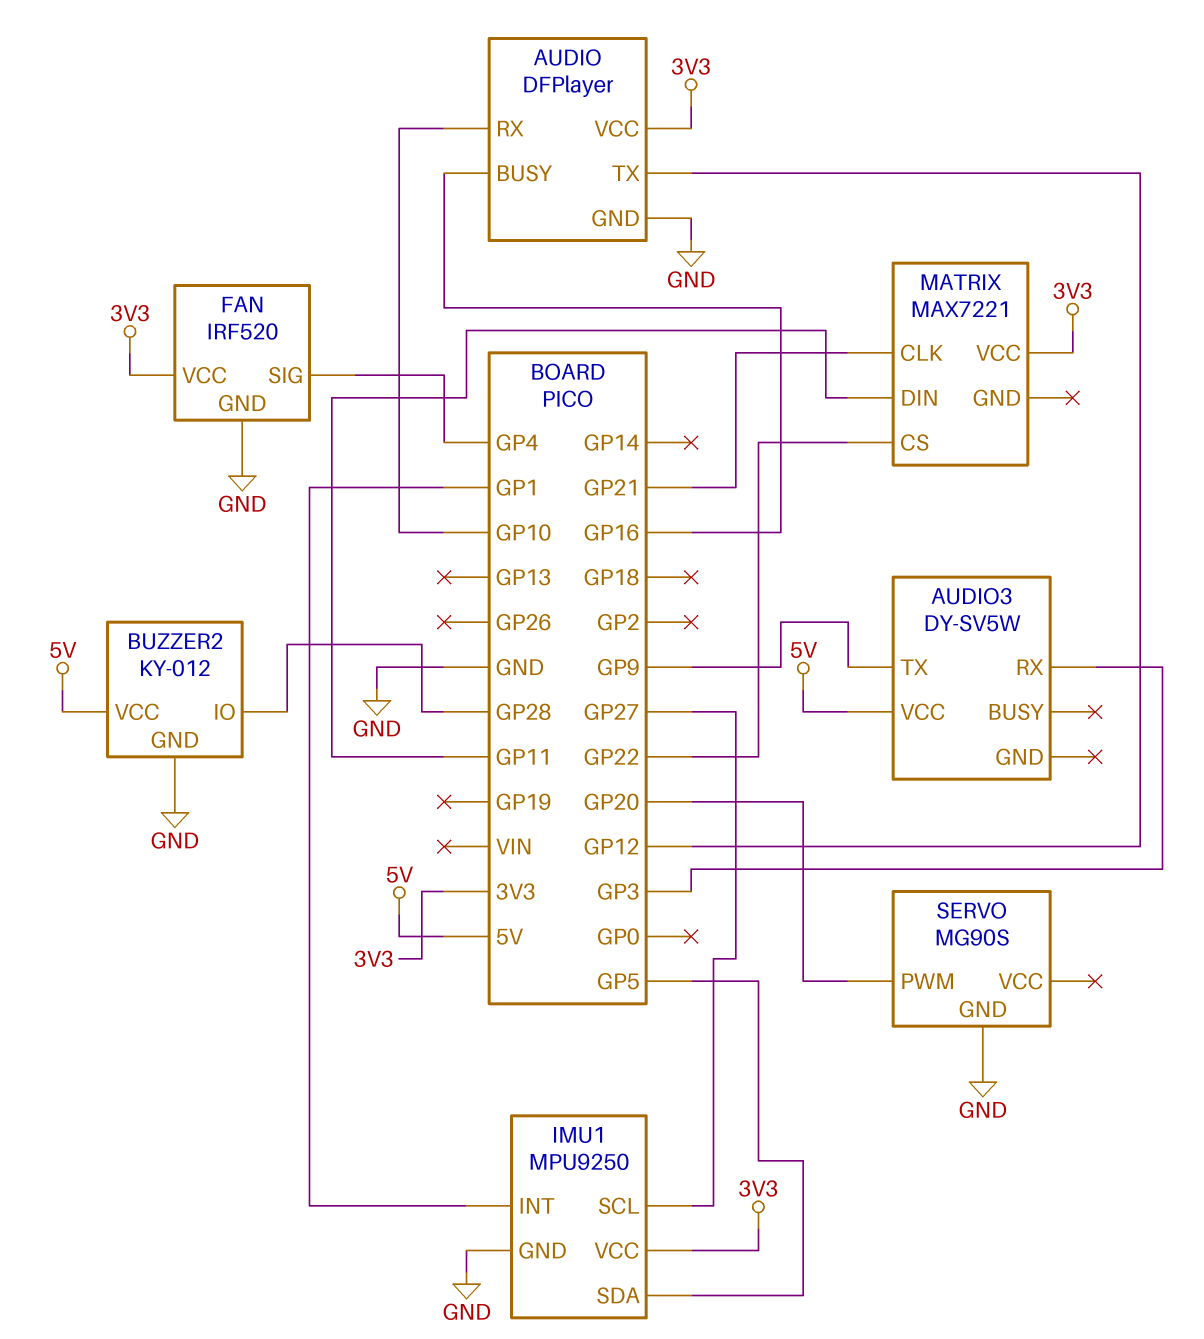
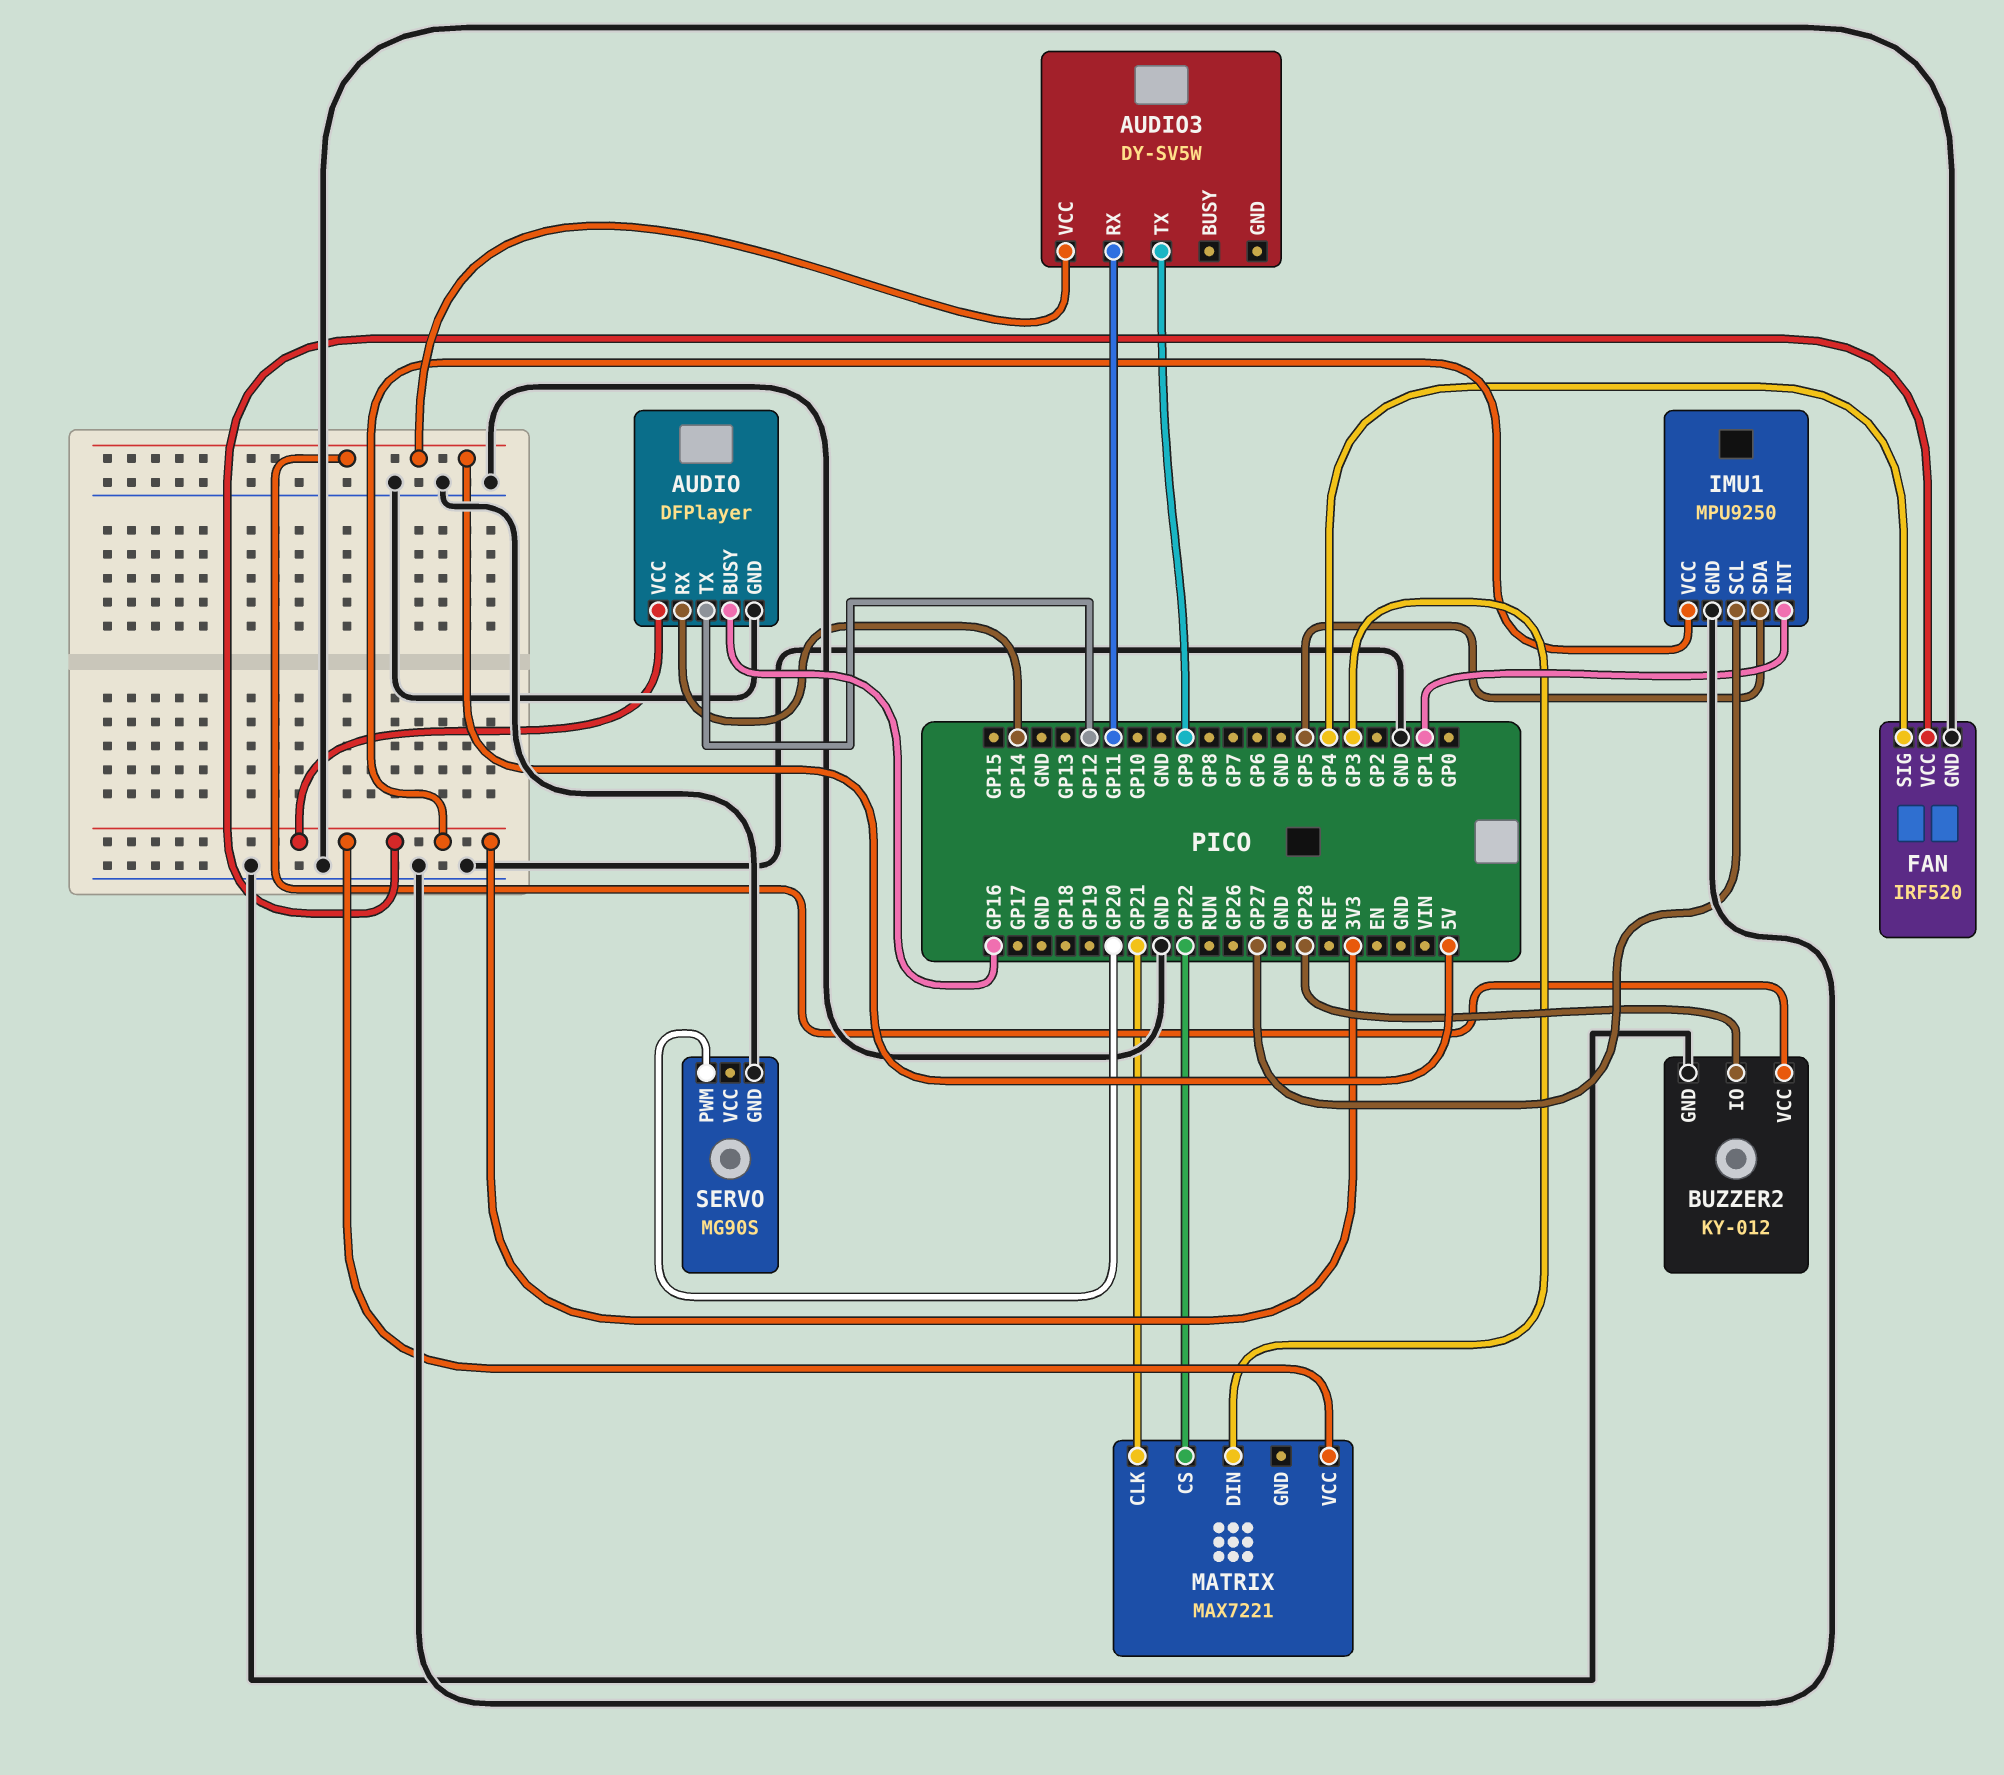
AUDIO pin RX: GP10 -> GP14
AUDIO3 pin RX: GP3 -> GP11
MATRIX pin DIN: GP11 -> GP3

